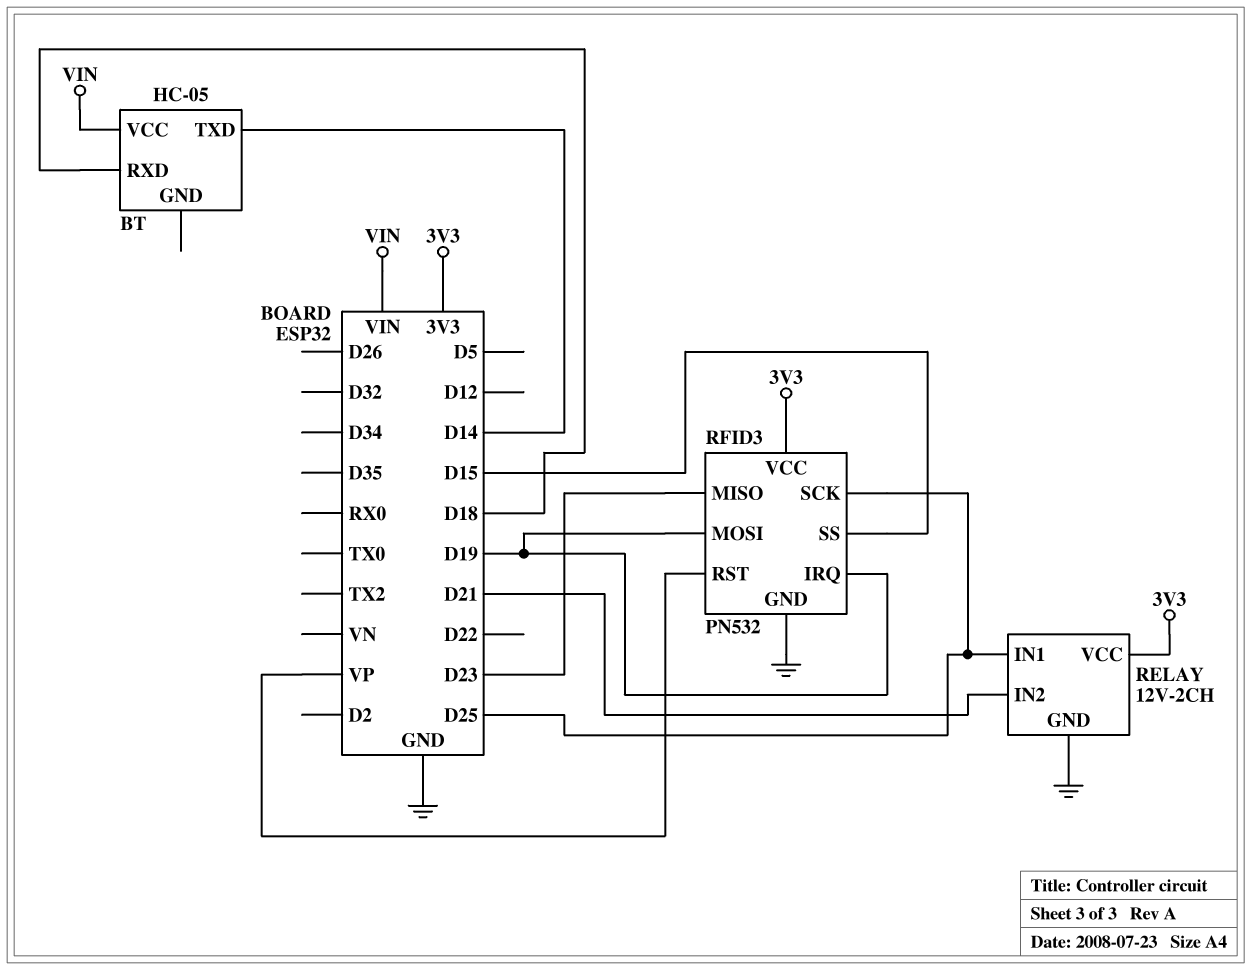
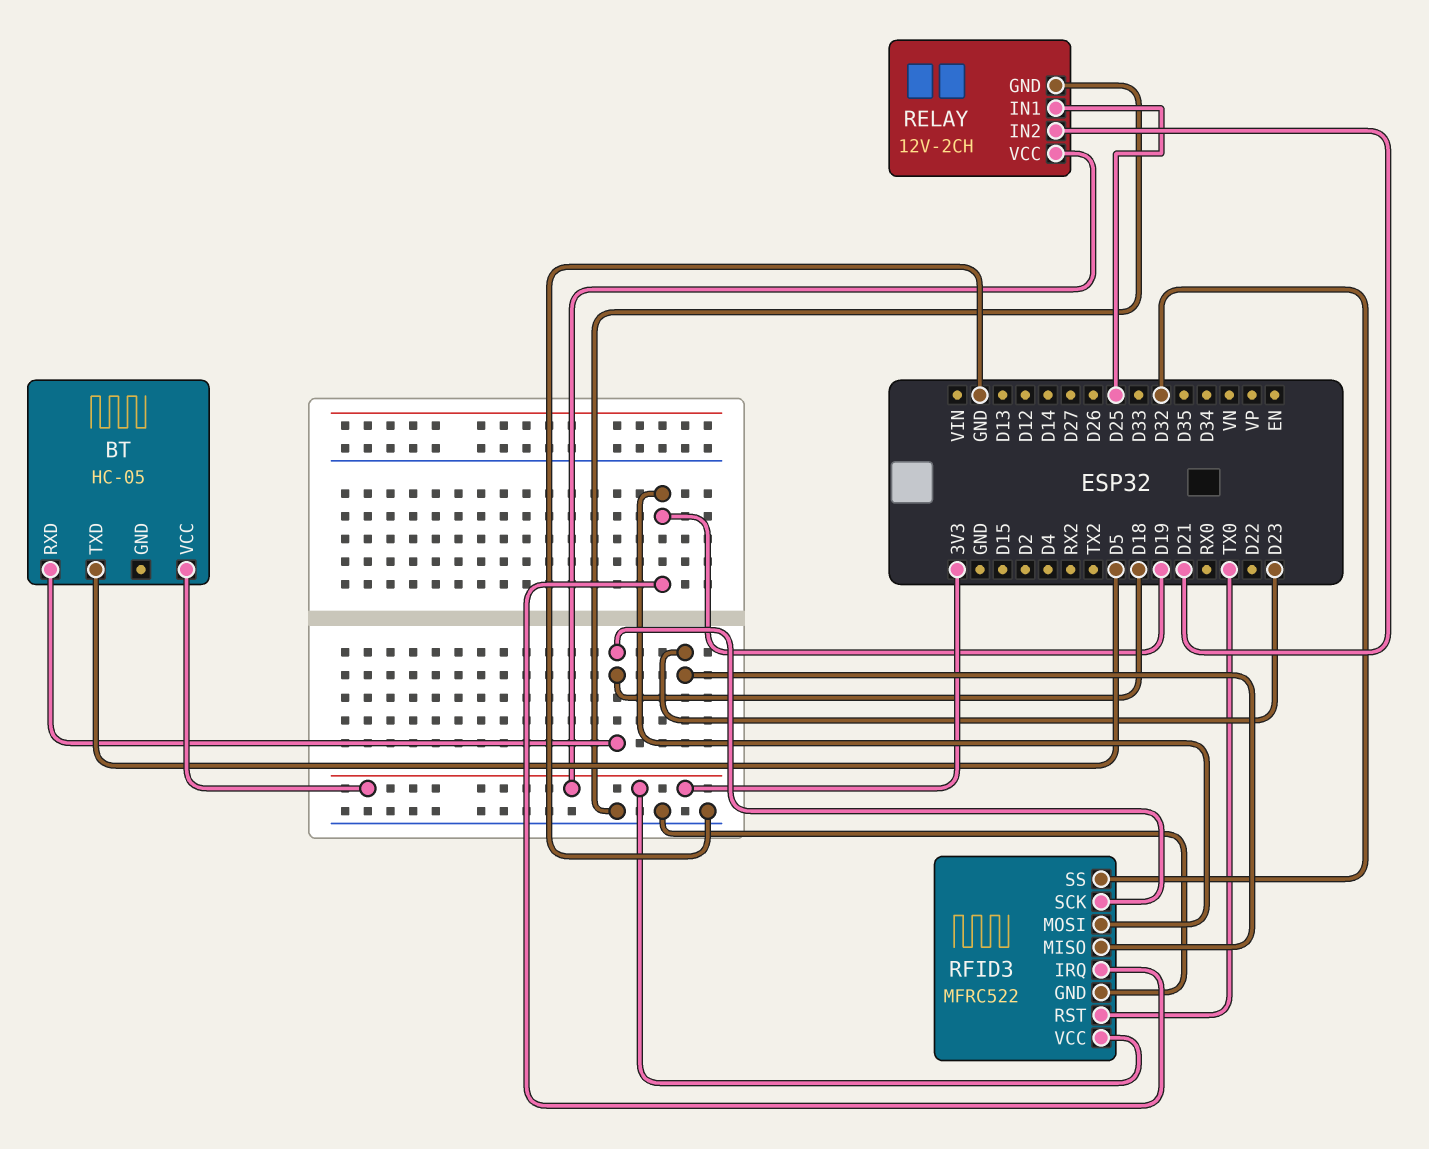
BT pin TXD: D14 -> D5
BT pin VCC: VIN -> 3V3
RFID3: PN532 -> MFRC522
RFID3 pin RST: VP -> TX0
RFID3 pin SCK: D25 -> D18
RFID3 pin SS: D15 -> D32

